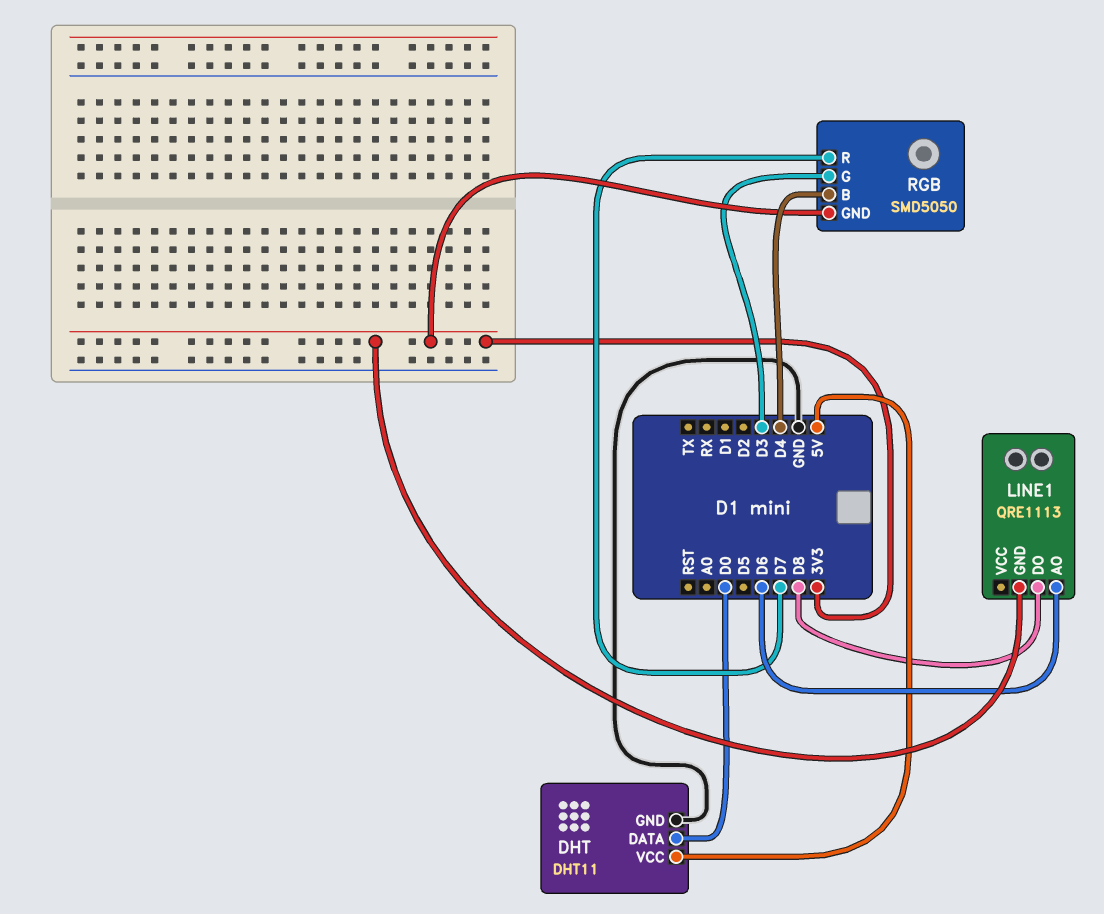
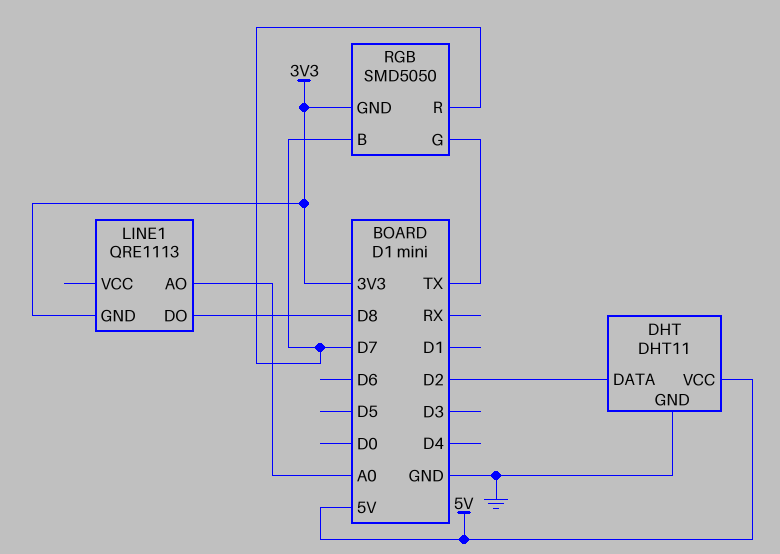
DHT pin DATA: D0 -> D2
LINE1 pin AO: D6 -> A0
RGB pin B: D4 -> D7
RGB pin G: D3 -> TX

